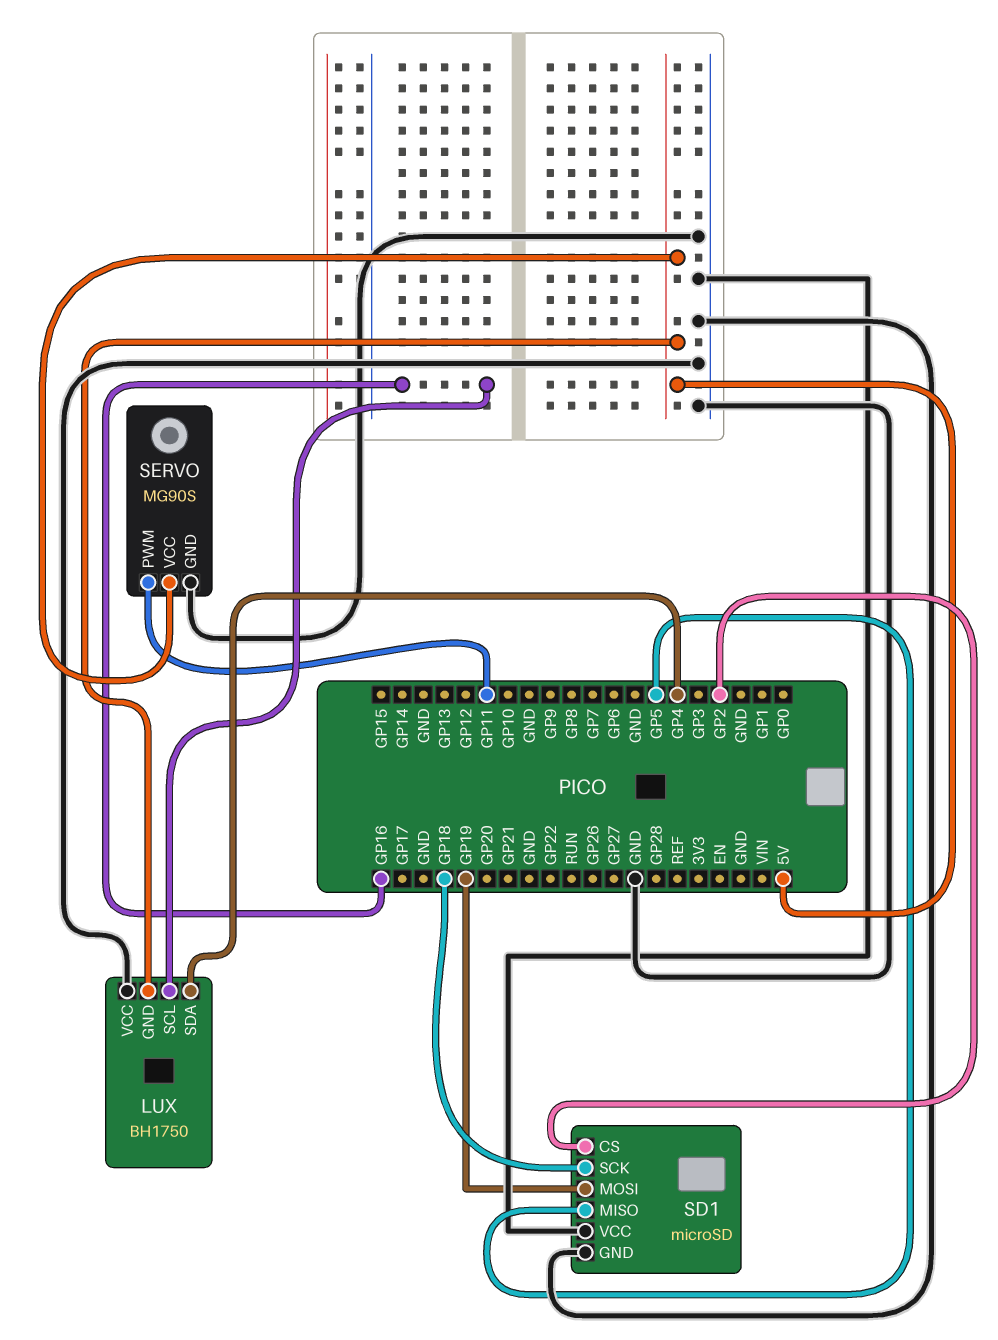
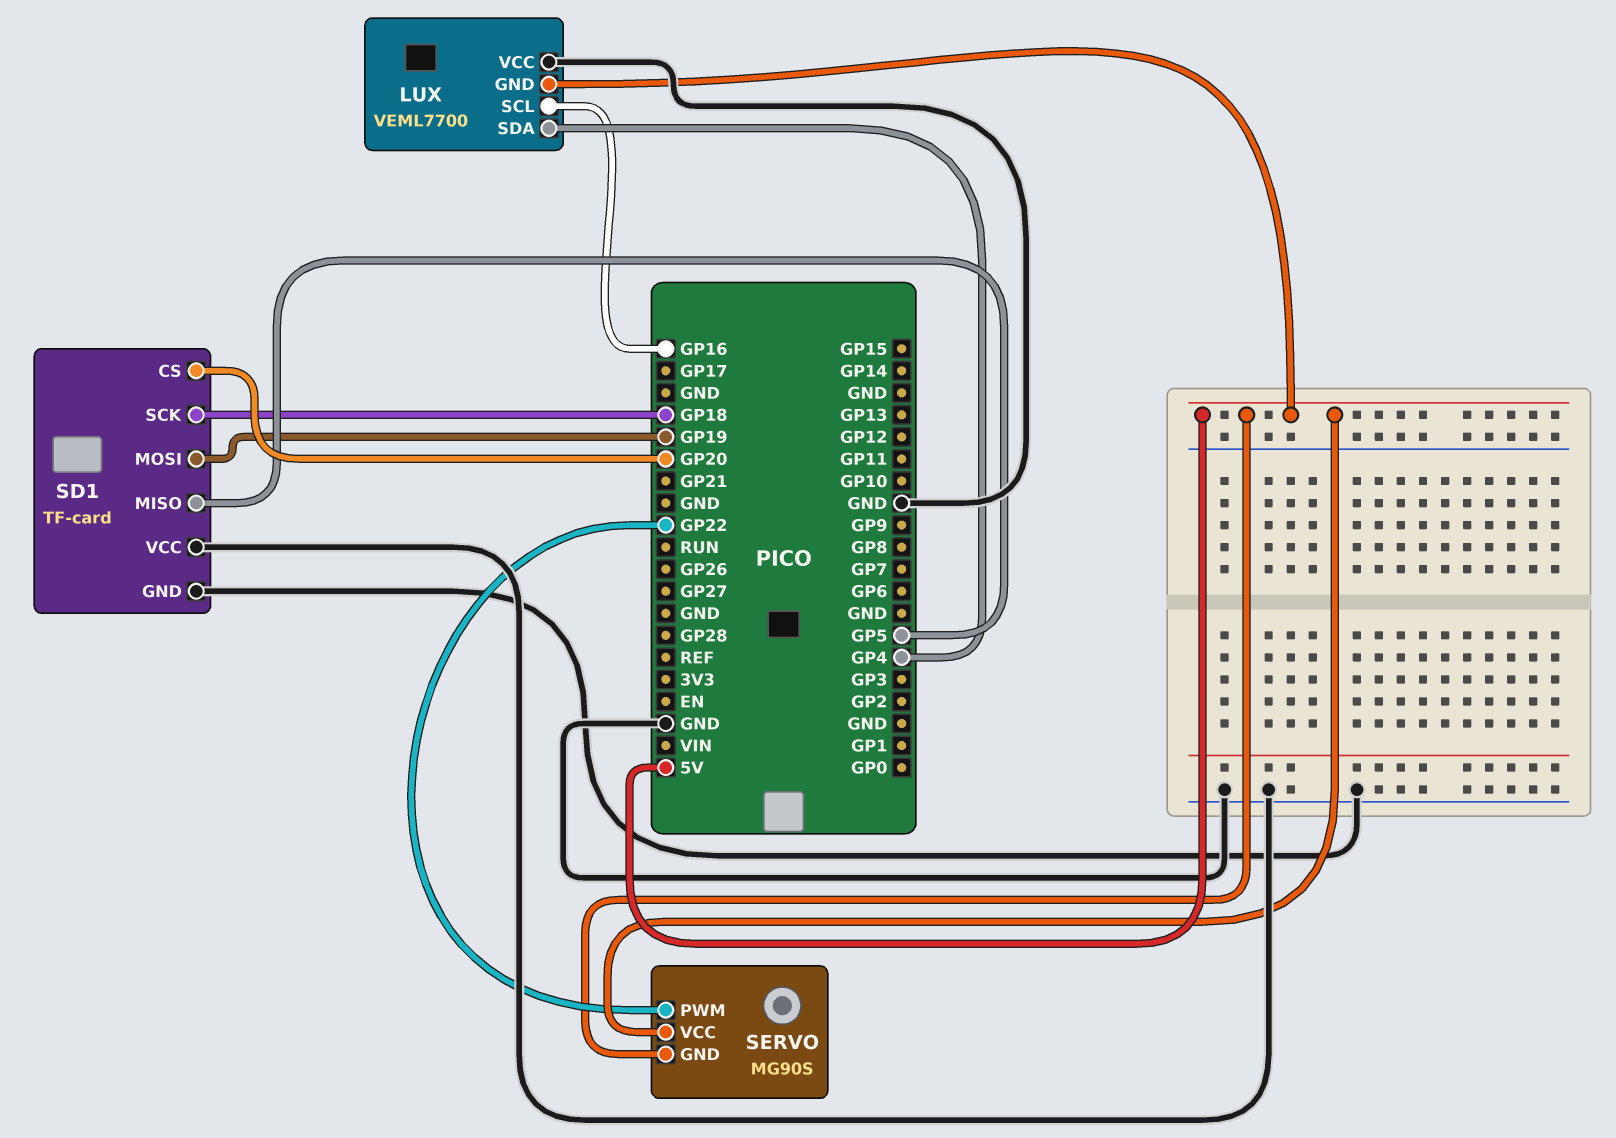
LUX: BH1750 -> VEML7700
SD1: microSD -> TF-card
SD1 pin CS: GP2 -> GP20
SERVO pin GND: GND -> 5V
SERVO pin PWM: GP11 -> GP22

